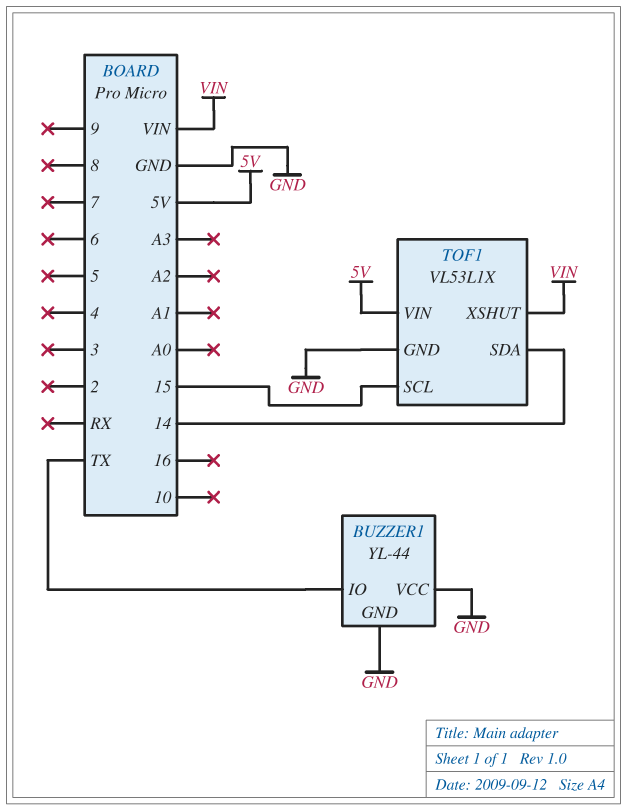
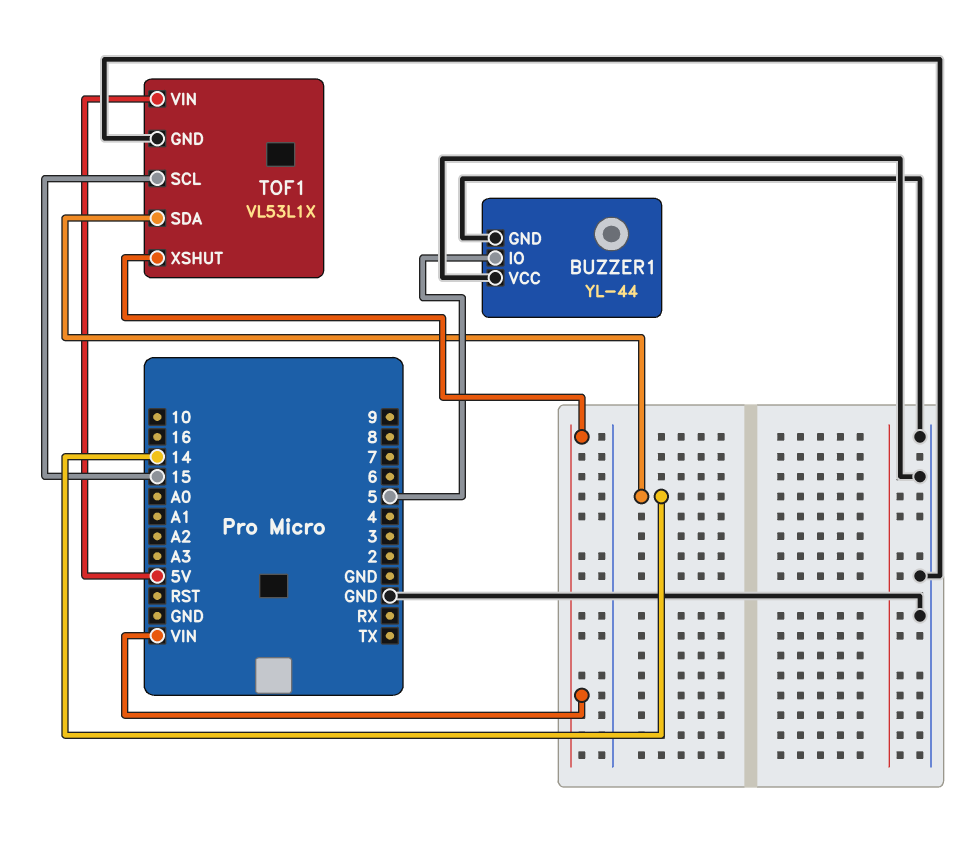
BUZZER1 pin IO: TX -> 5

